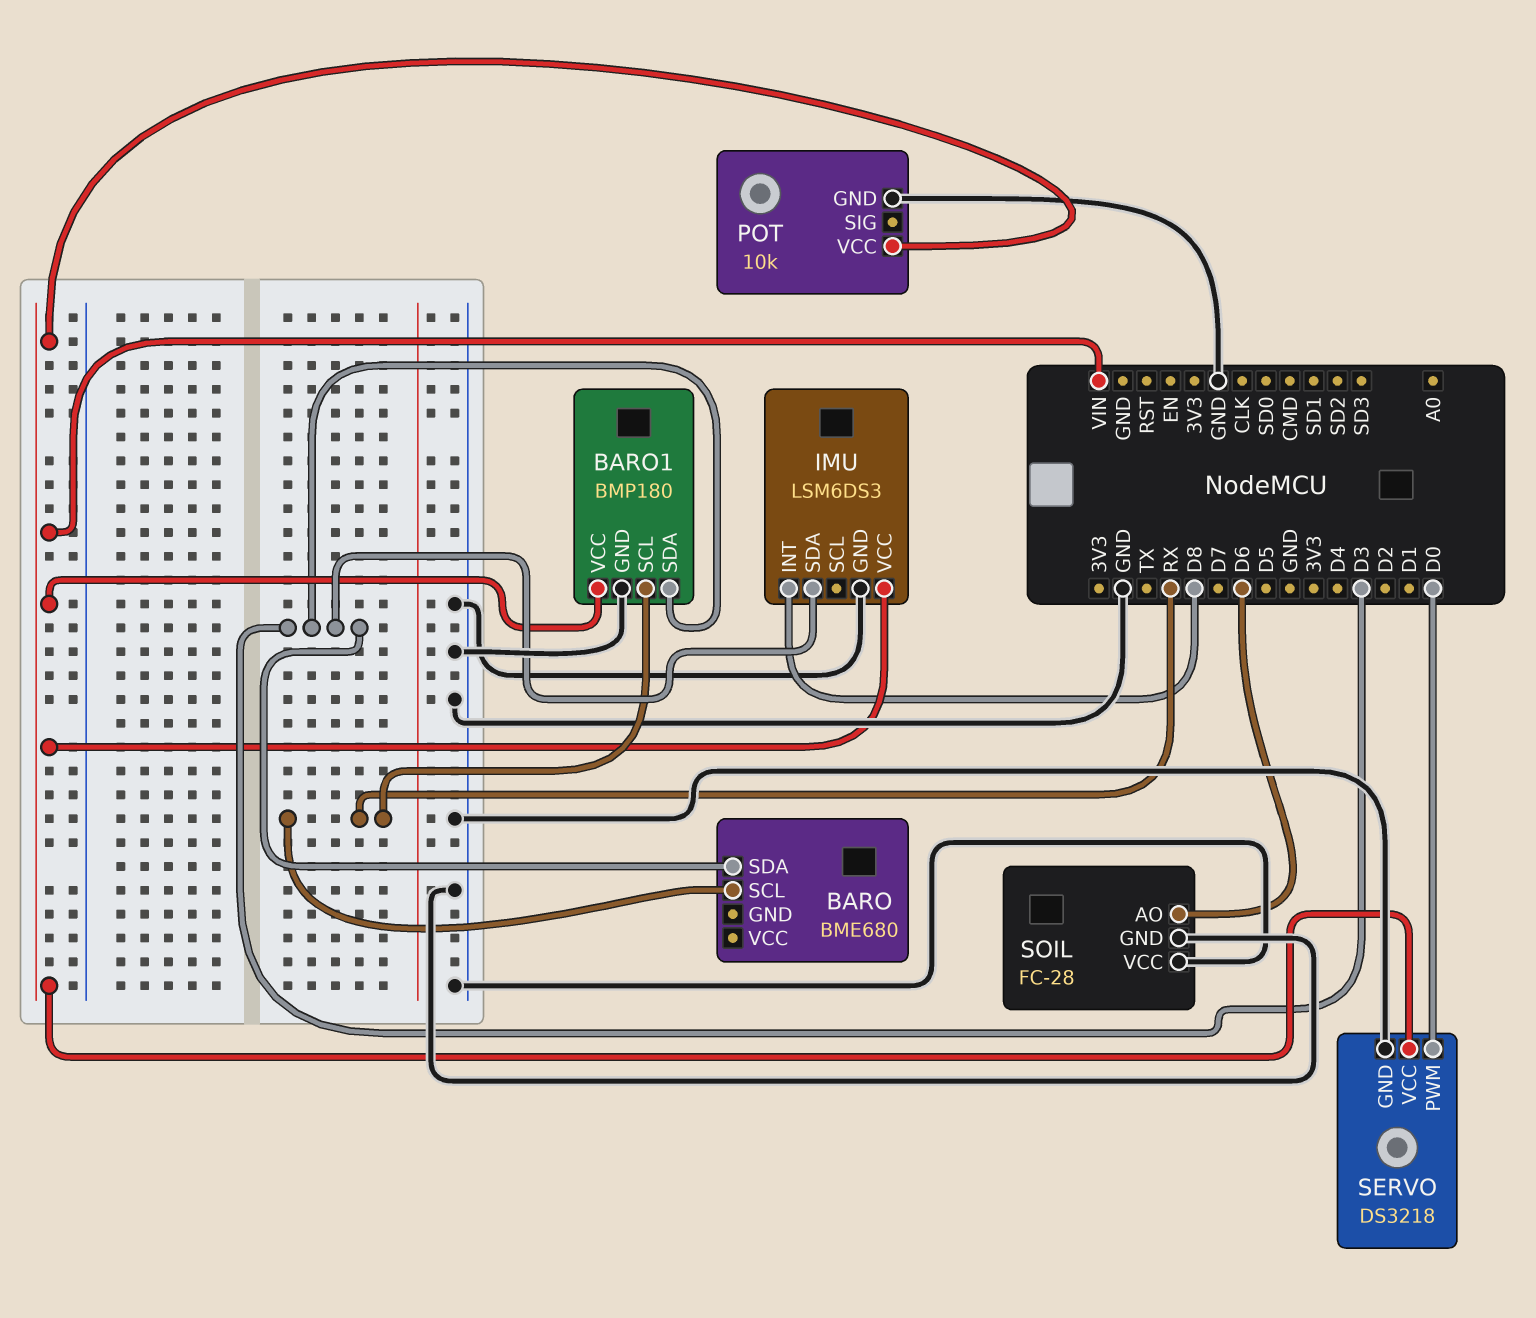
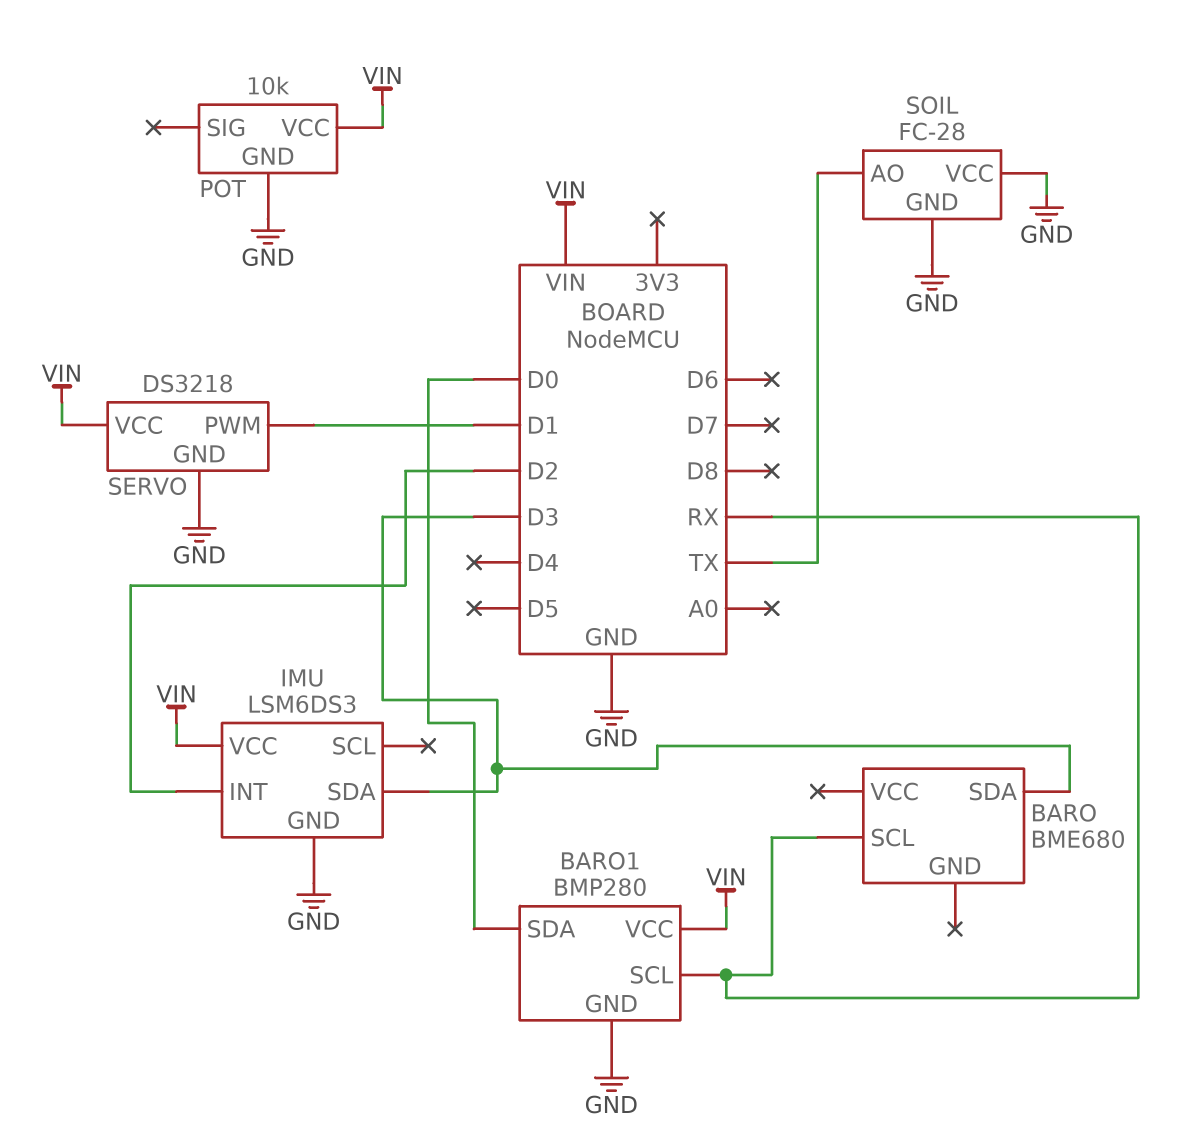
BARO1: BMP180 -> BMP280
BARO1 pin SDA: D3 -> D0
IMU pin INT: D8 -> D2
SERVO pin PWM: D0 -> D1
SOIL pin AO: D6 -> TX

